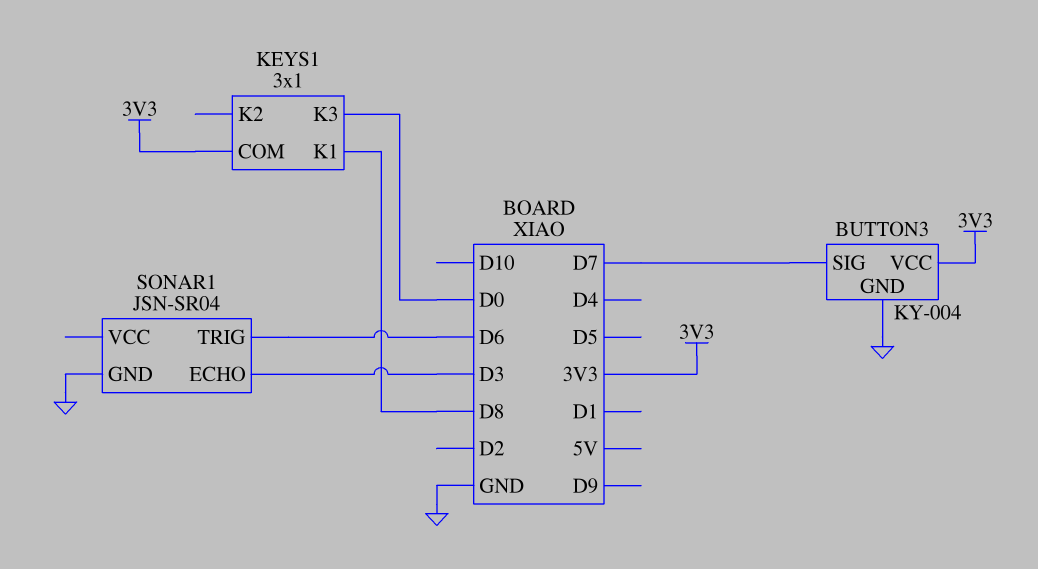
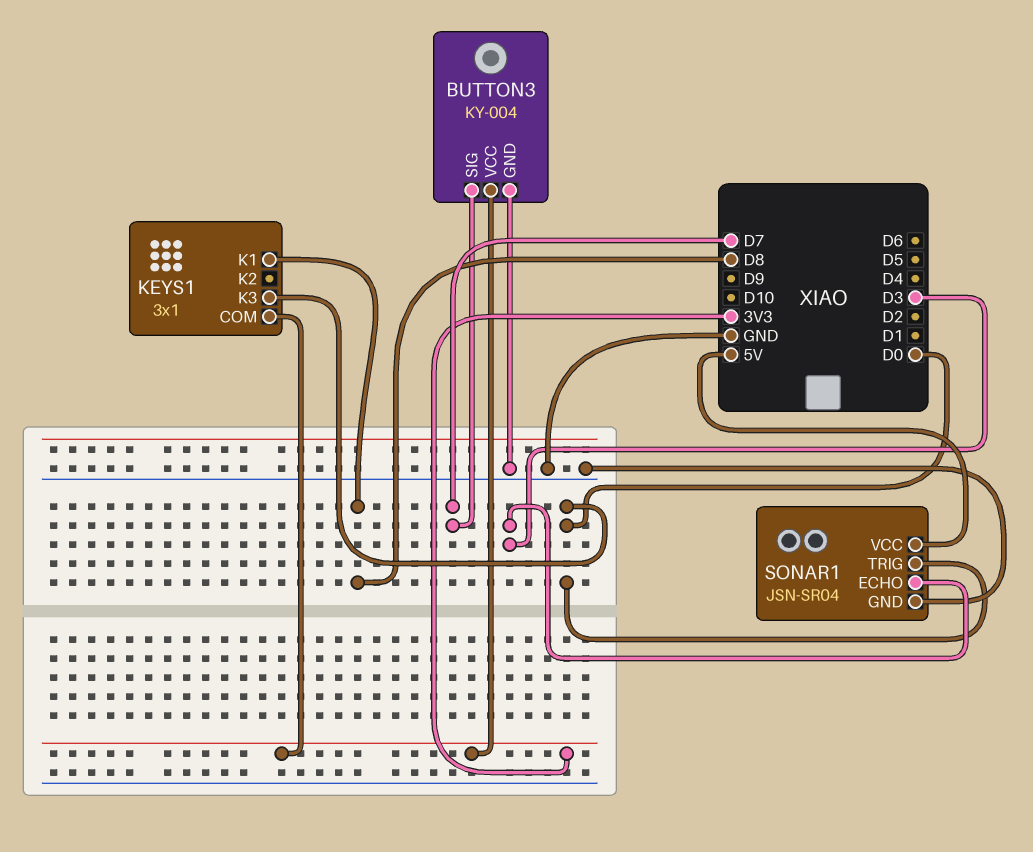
SONAR1 pin TRIG: D6 -> D0
SONAR1 pin VCC: none -> 5V

